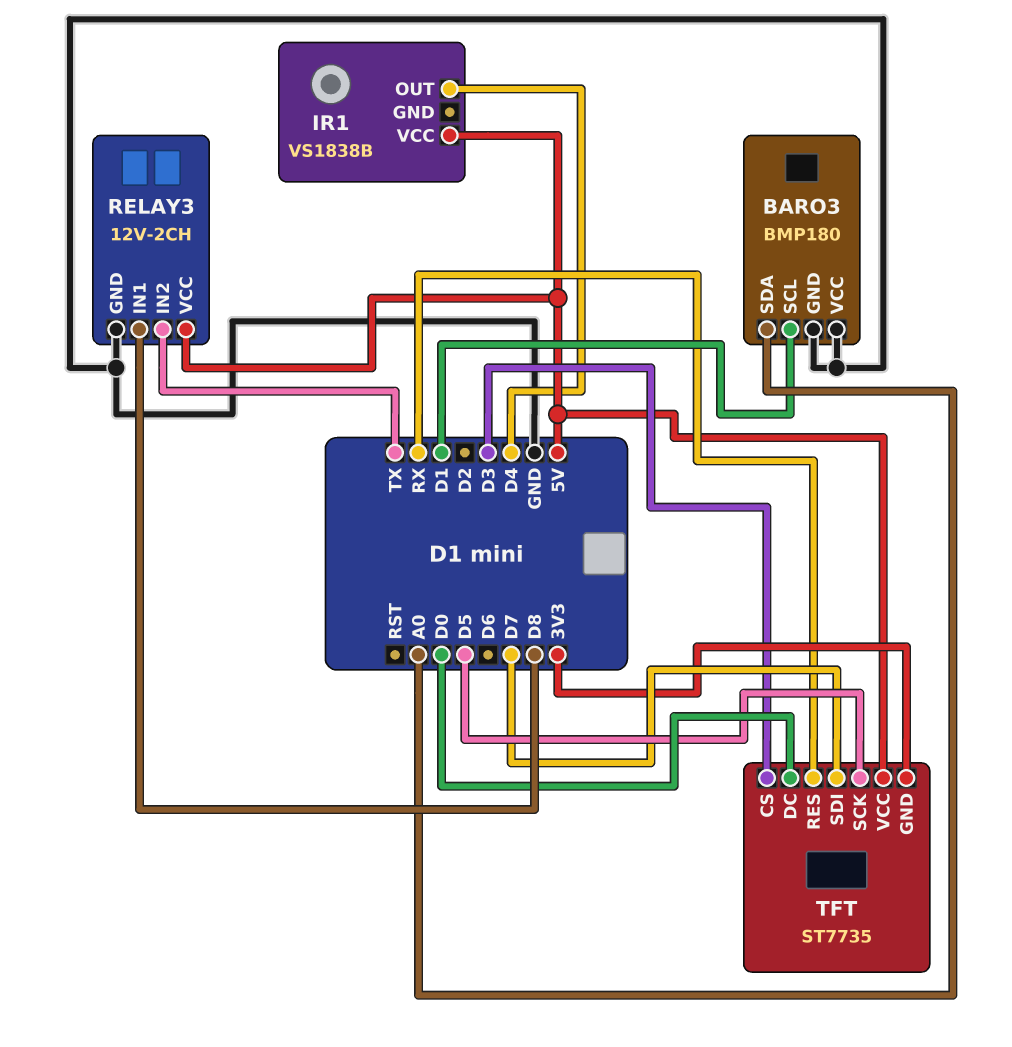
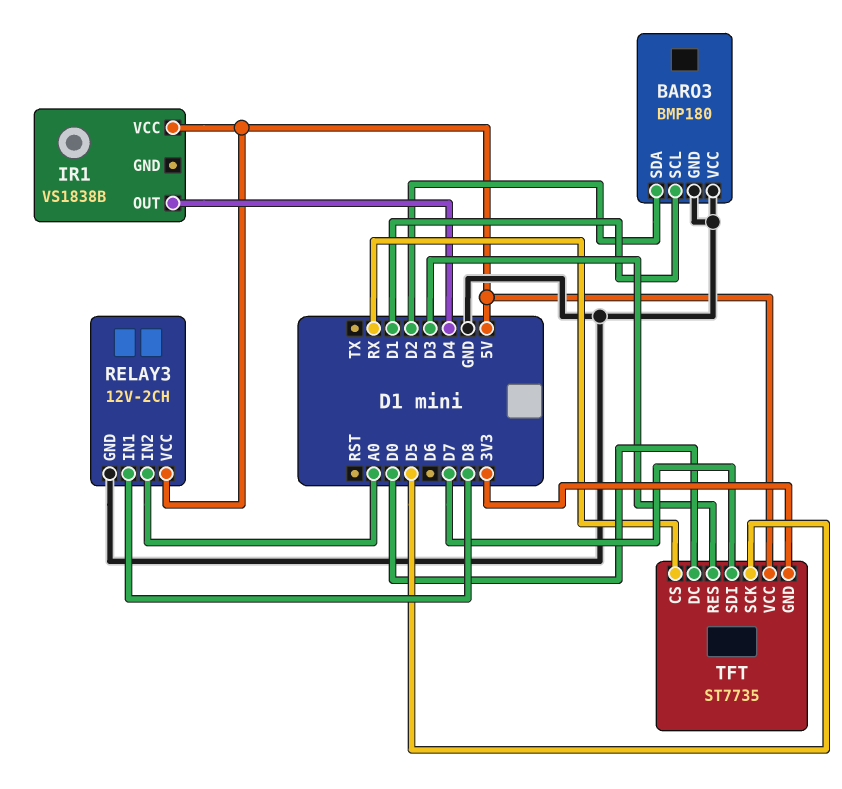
BARO3 pin SDA: A0 -> D2
RELAY3 pin IN2: TX -> A0
TFT pin CS: D3 -> RX
TFT pin RES: RX -> D3

